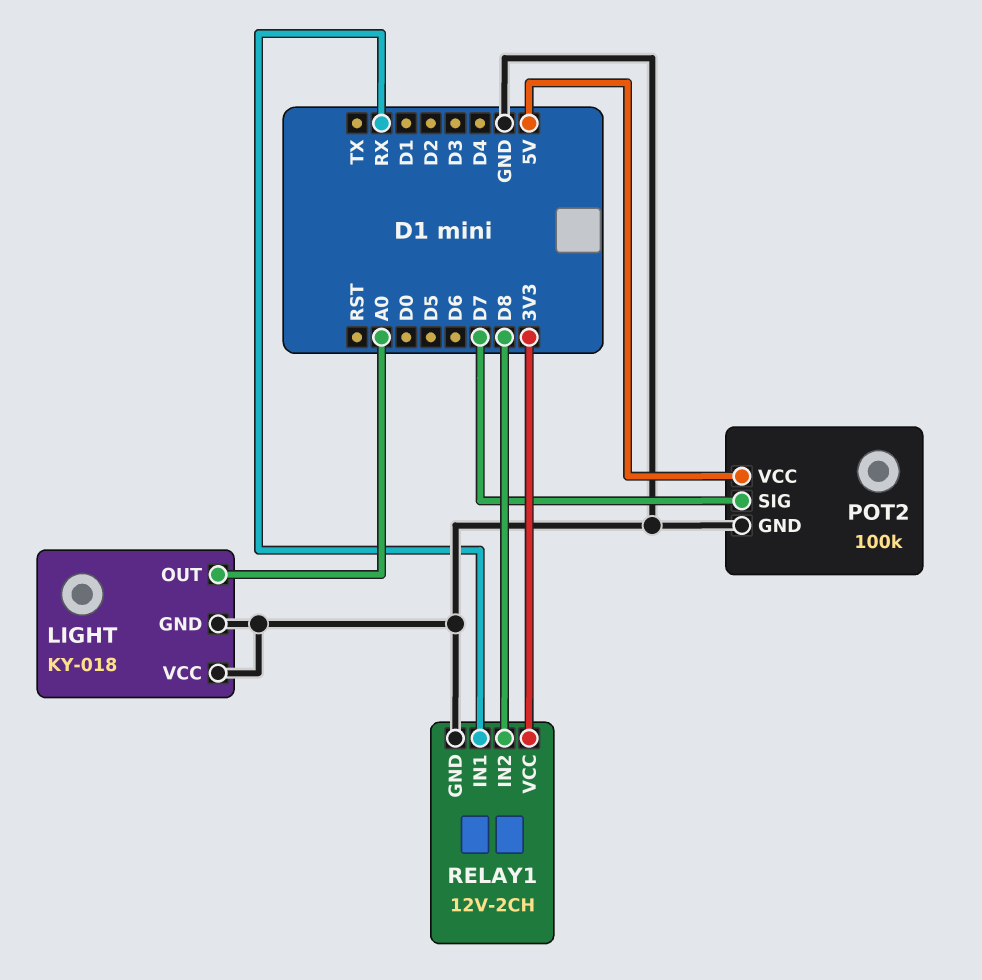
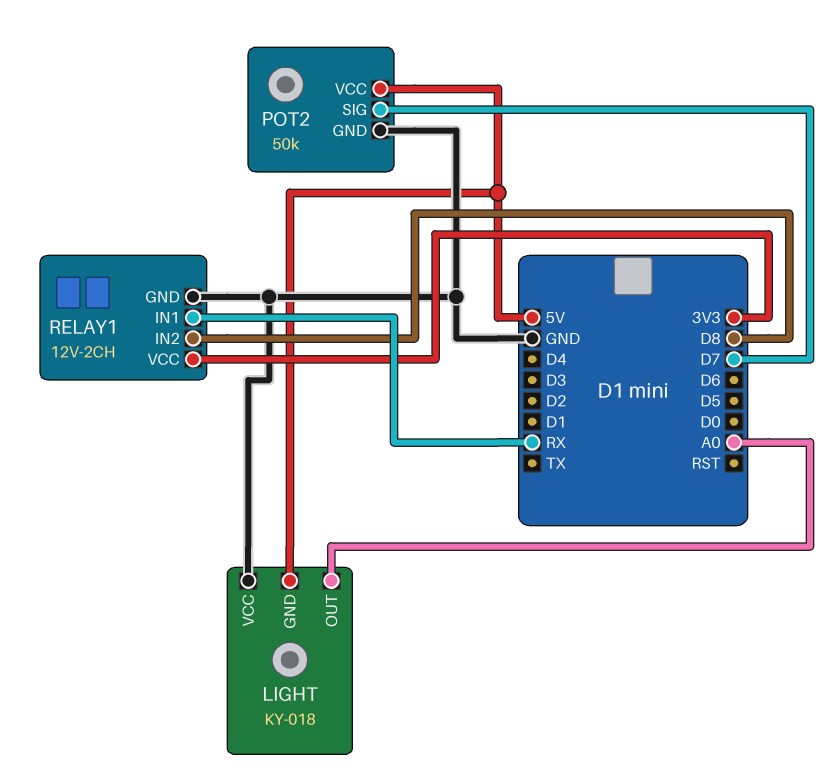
LIGHT pin GND: GND -> 5V
POT2: 100k -> 50k

